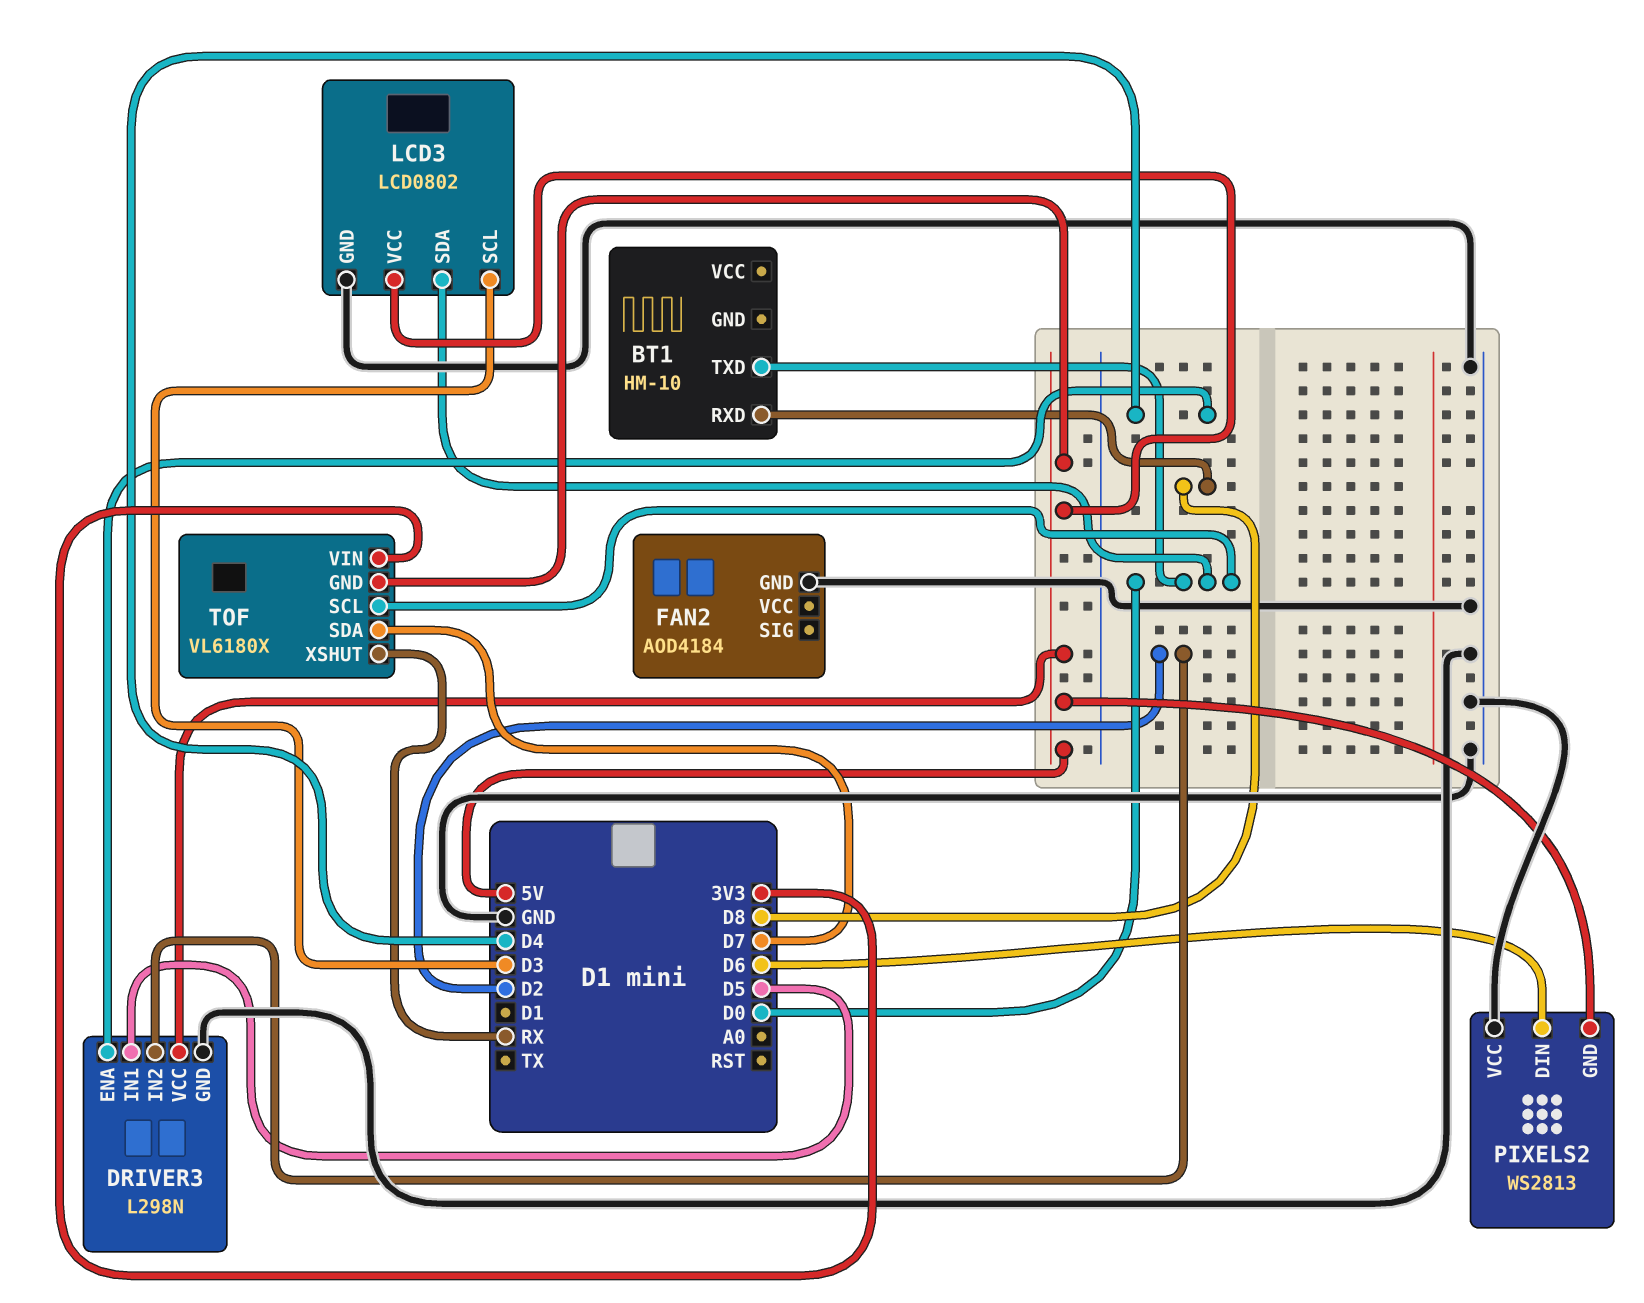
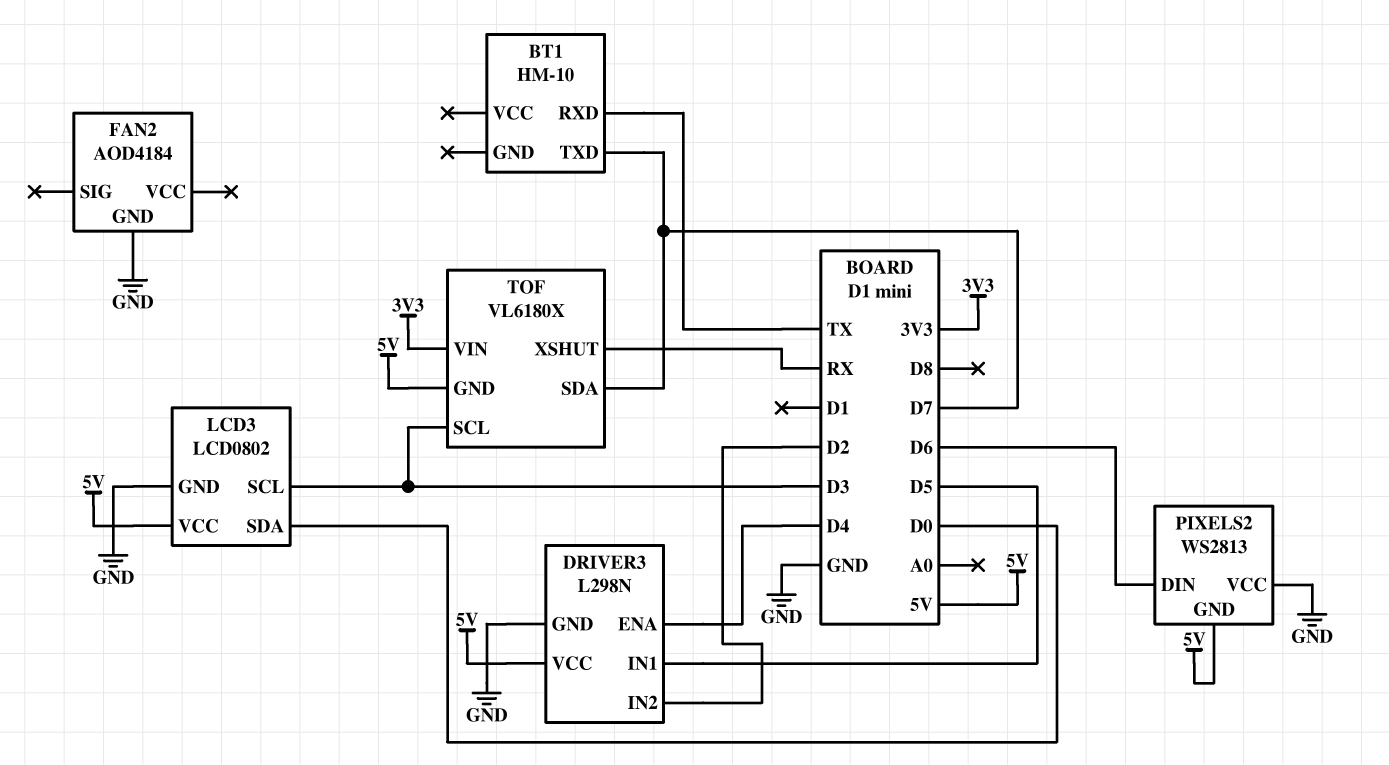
BT1 pin RXD: D8 -> TX
BT1 pin TXD: D0 -> D7
TOF pin SCL: D0 -> D3

